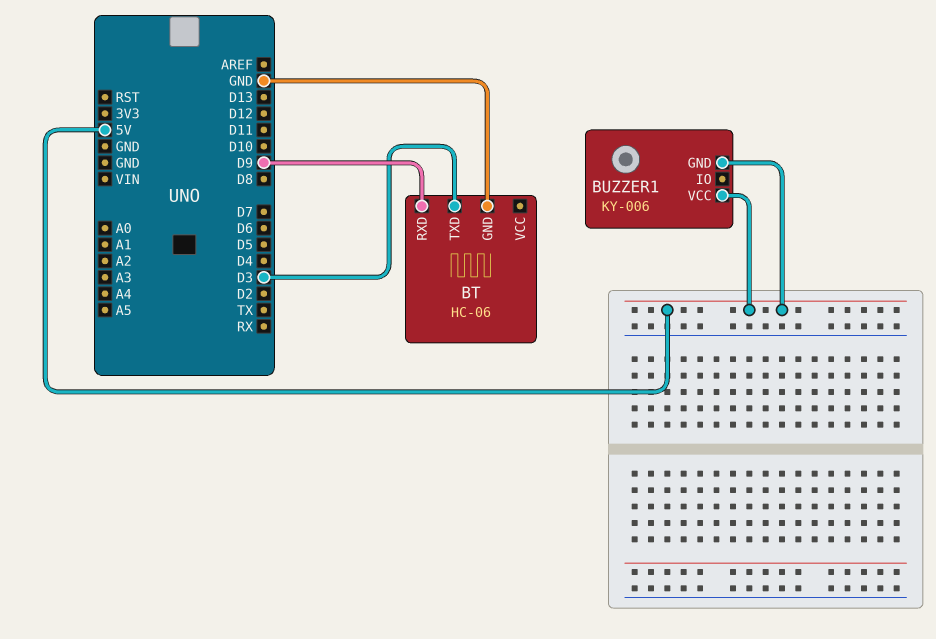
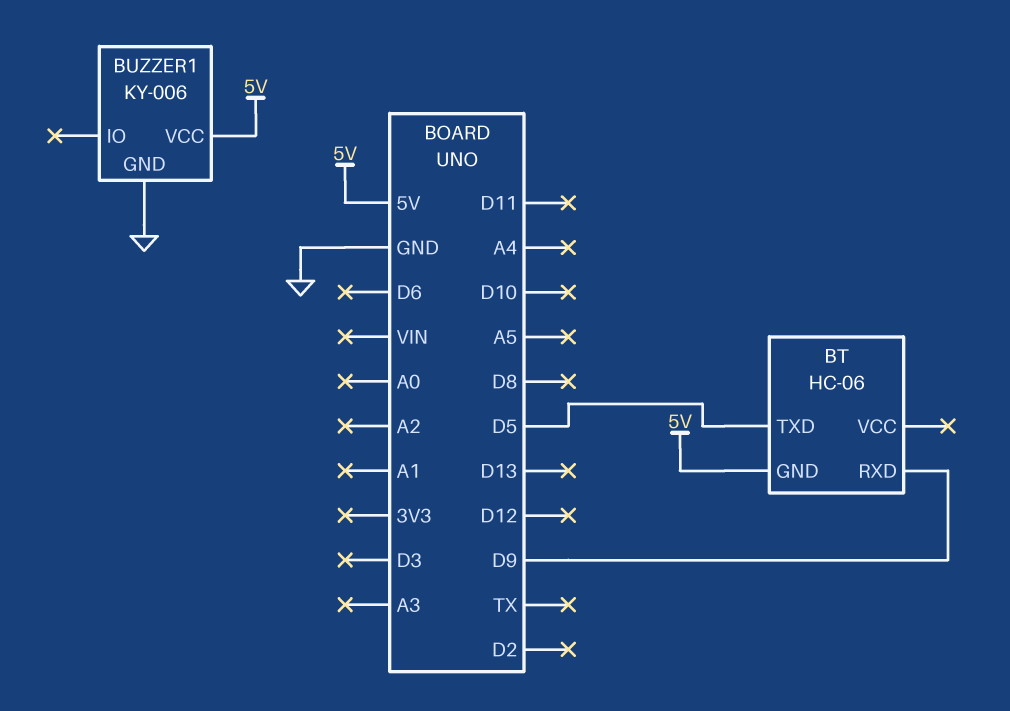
BT pin GND: GND -> 5V
BT pin TXD: D3 -> D5
BUZZER1 pin GND: 5V -> GND

